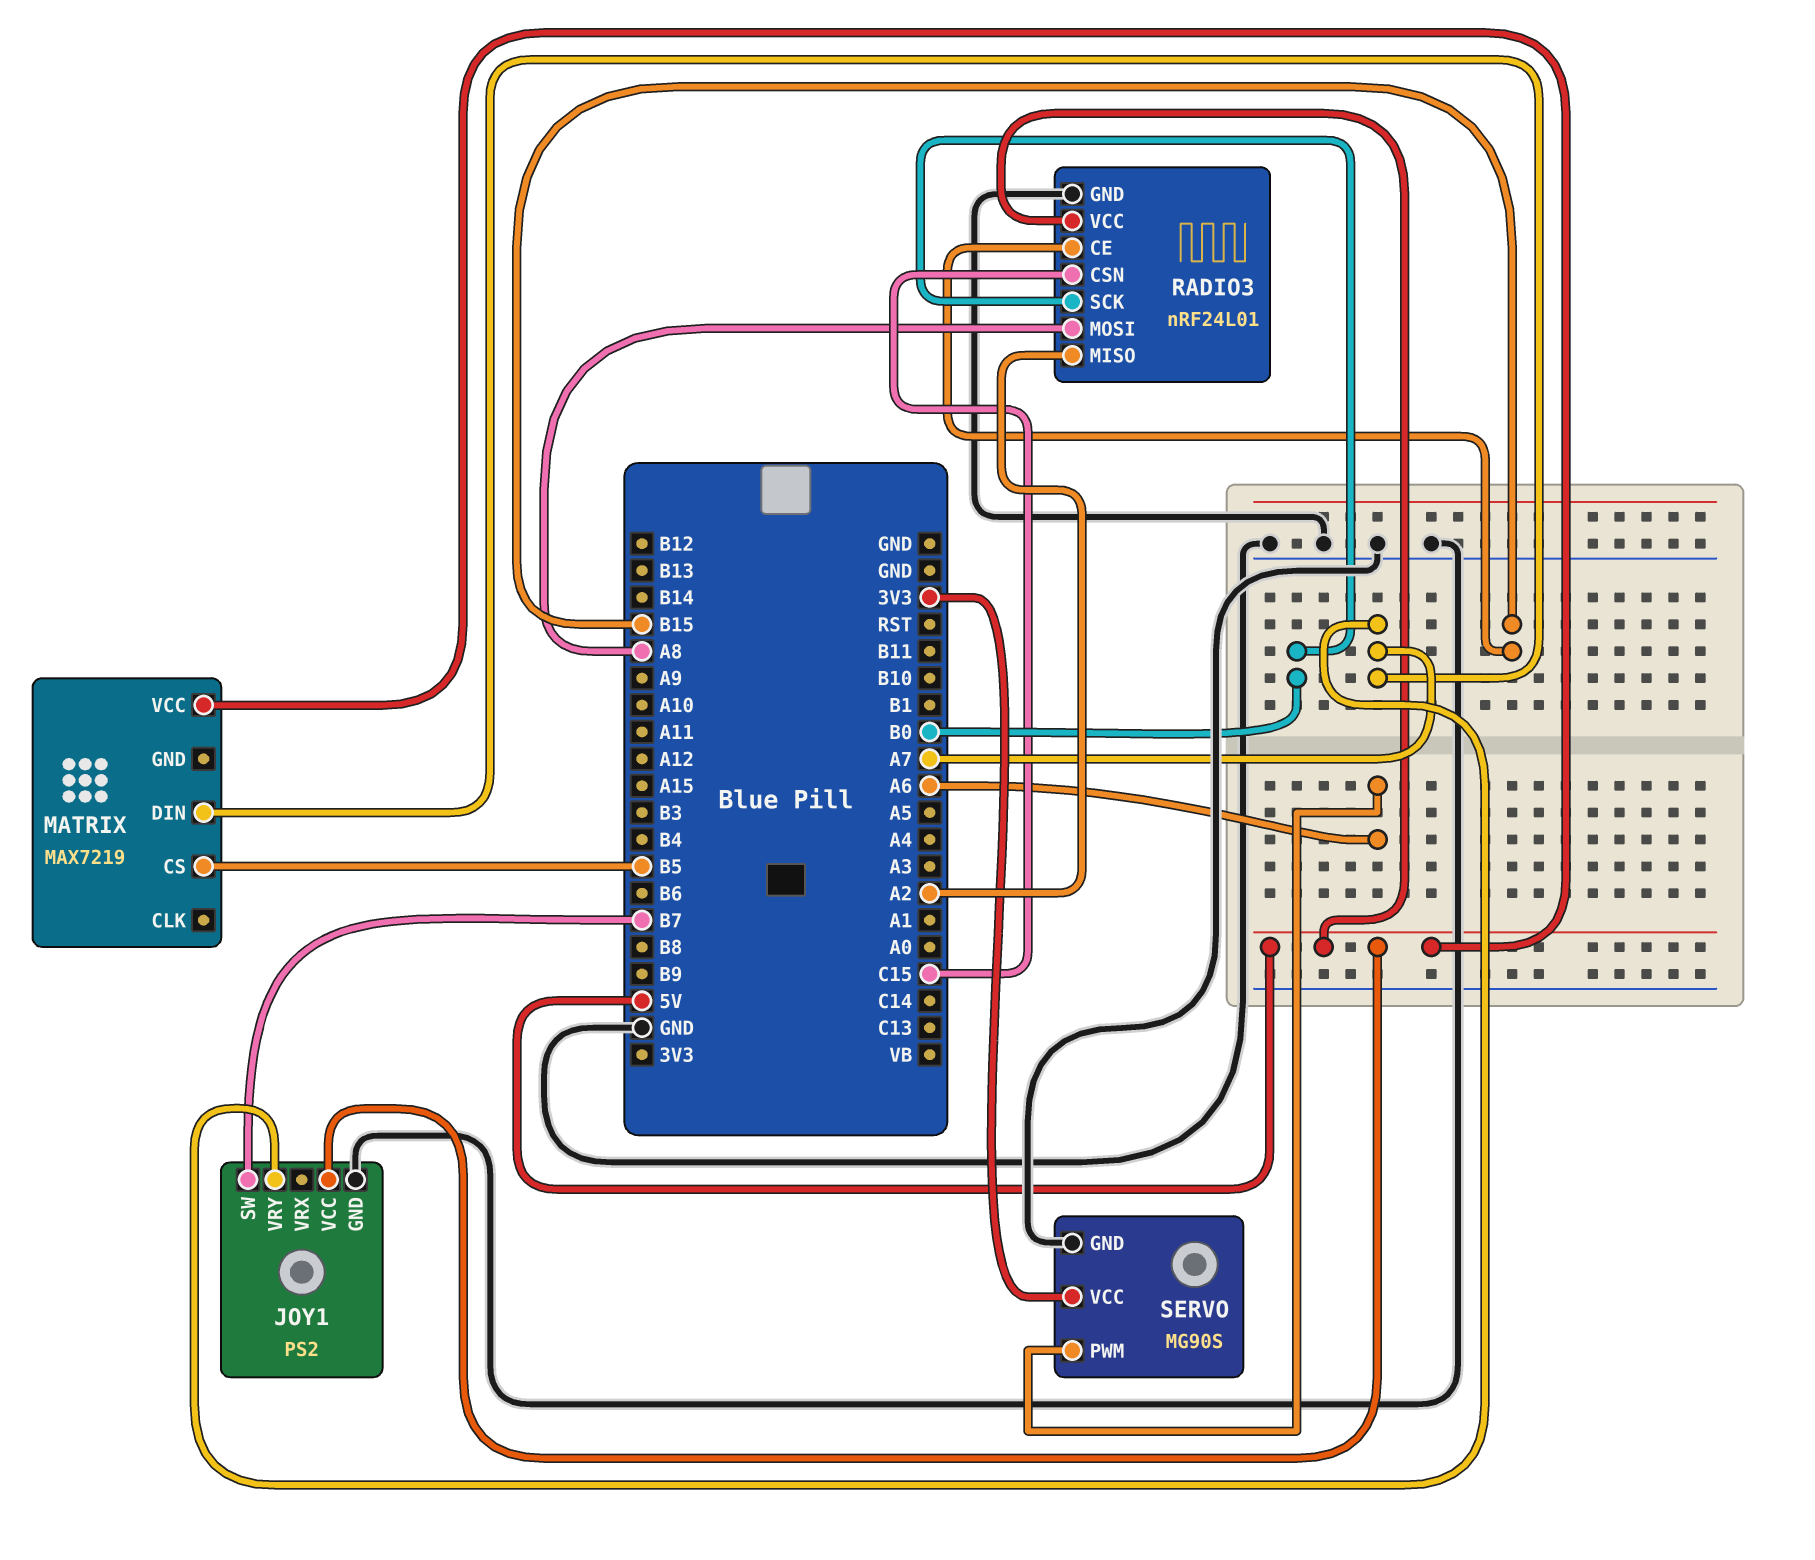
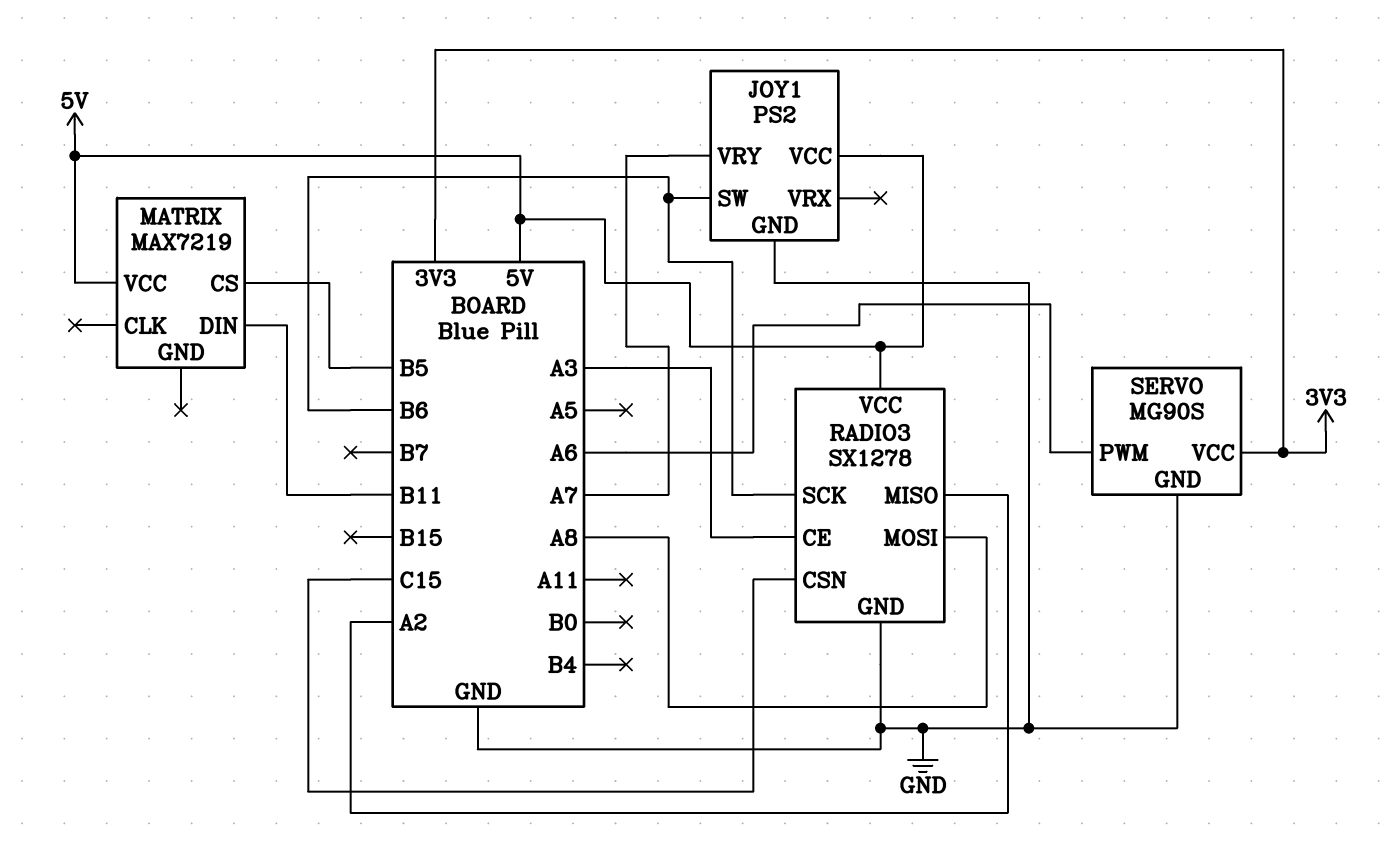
JOY1 pin SW: B7 -> B6
MATRIX pin DIN: A7 -> B11
RADIO3: nRF24L01 -> SX1278
RADIO3 pin CE: B15 -> A3
RADIO3 pin SCK: B0 -> B6

